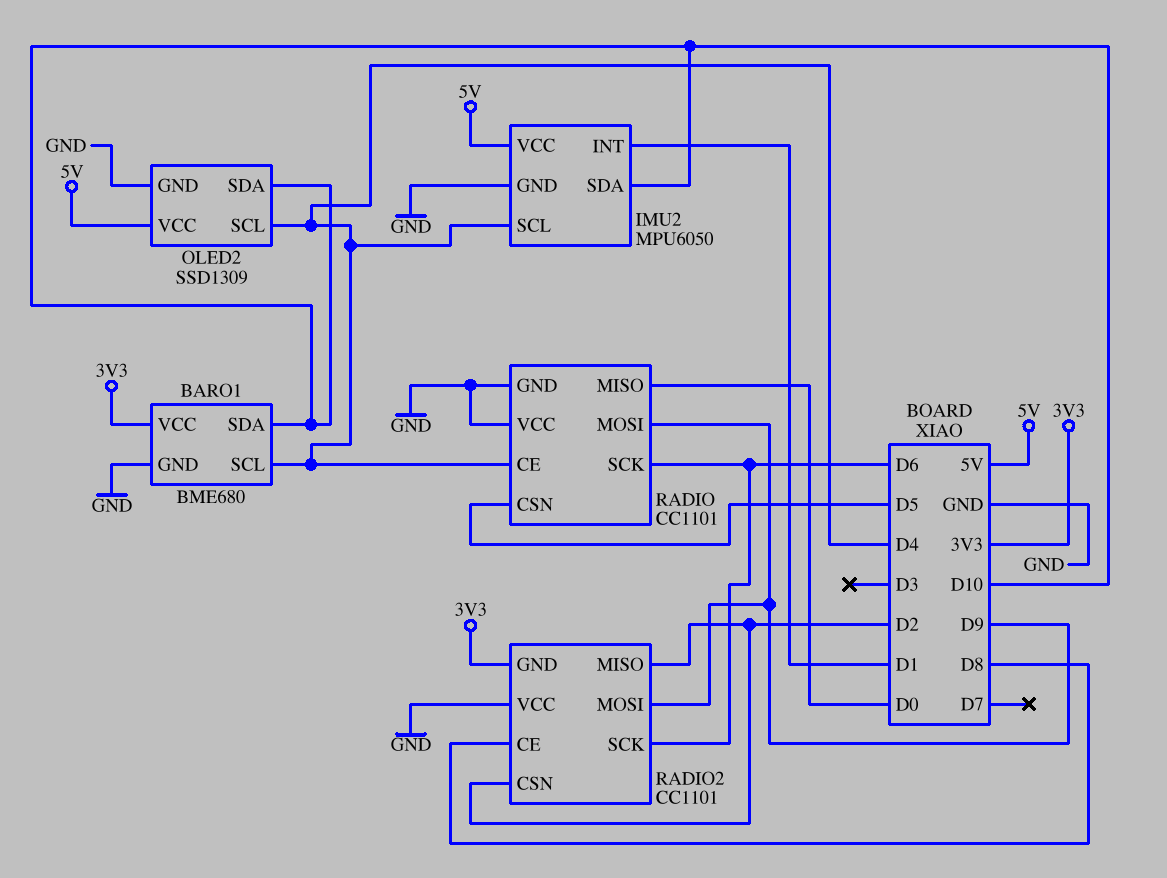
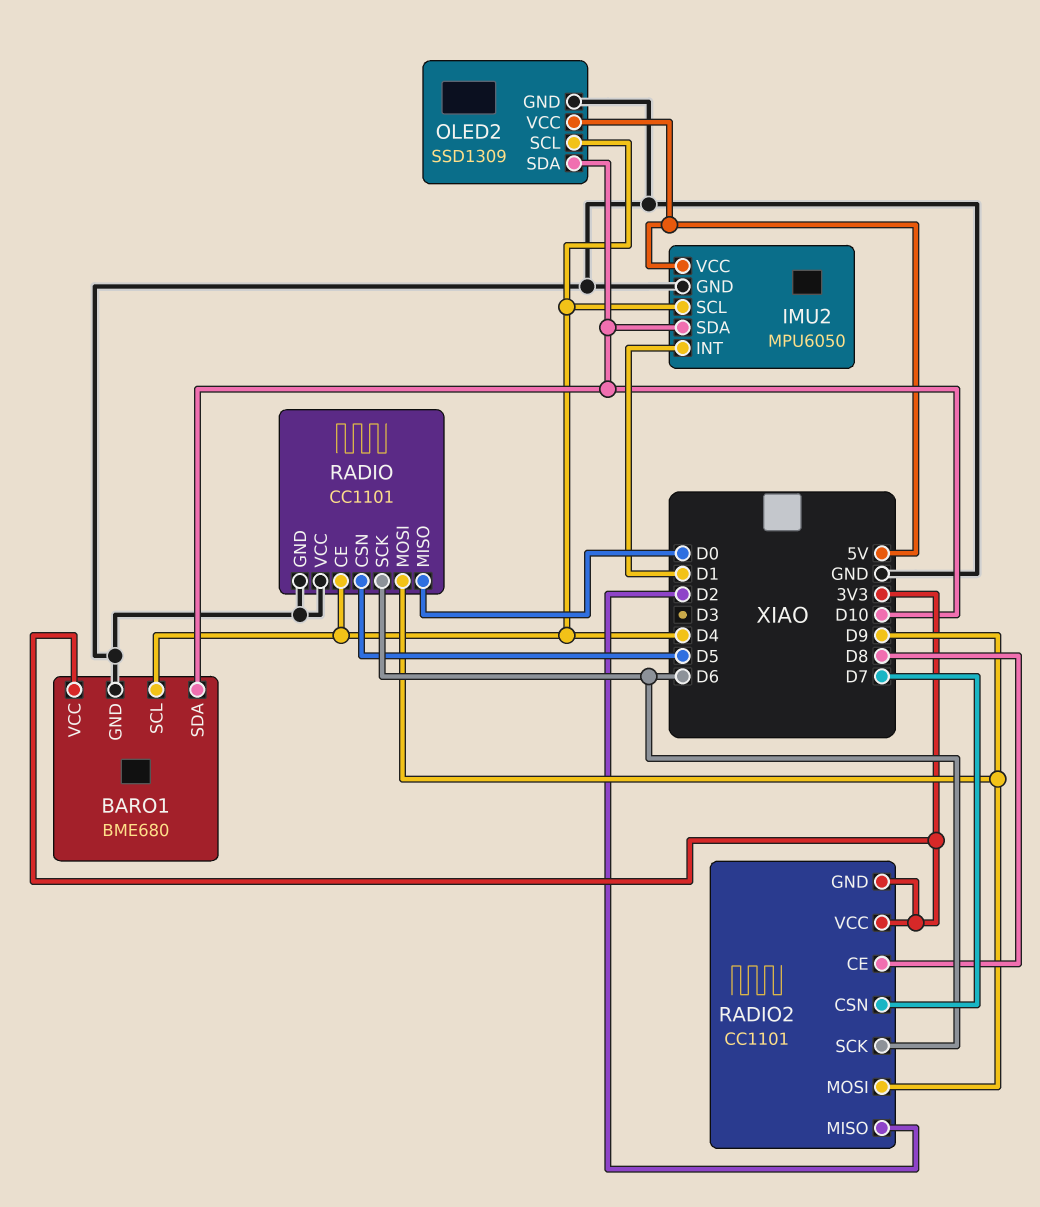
RADIO2 pin CSN: D2 -> D7
RADIO2 pin VCC: GND -> 3V3

